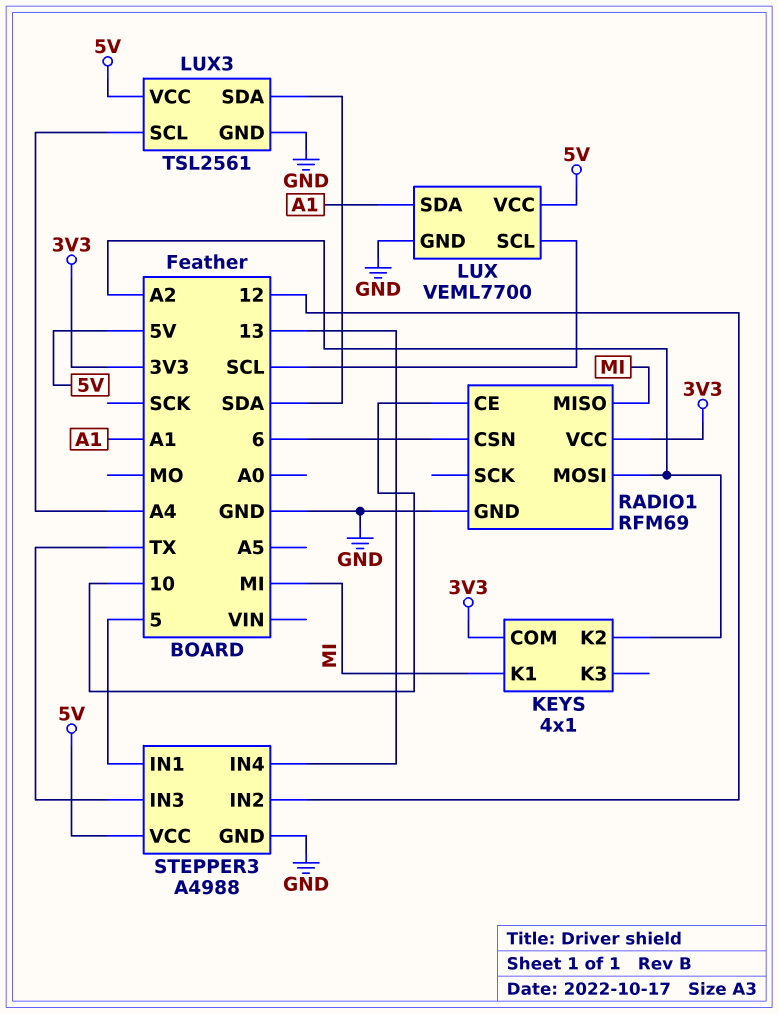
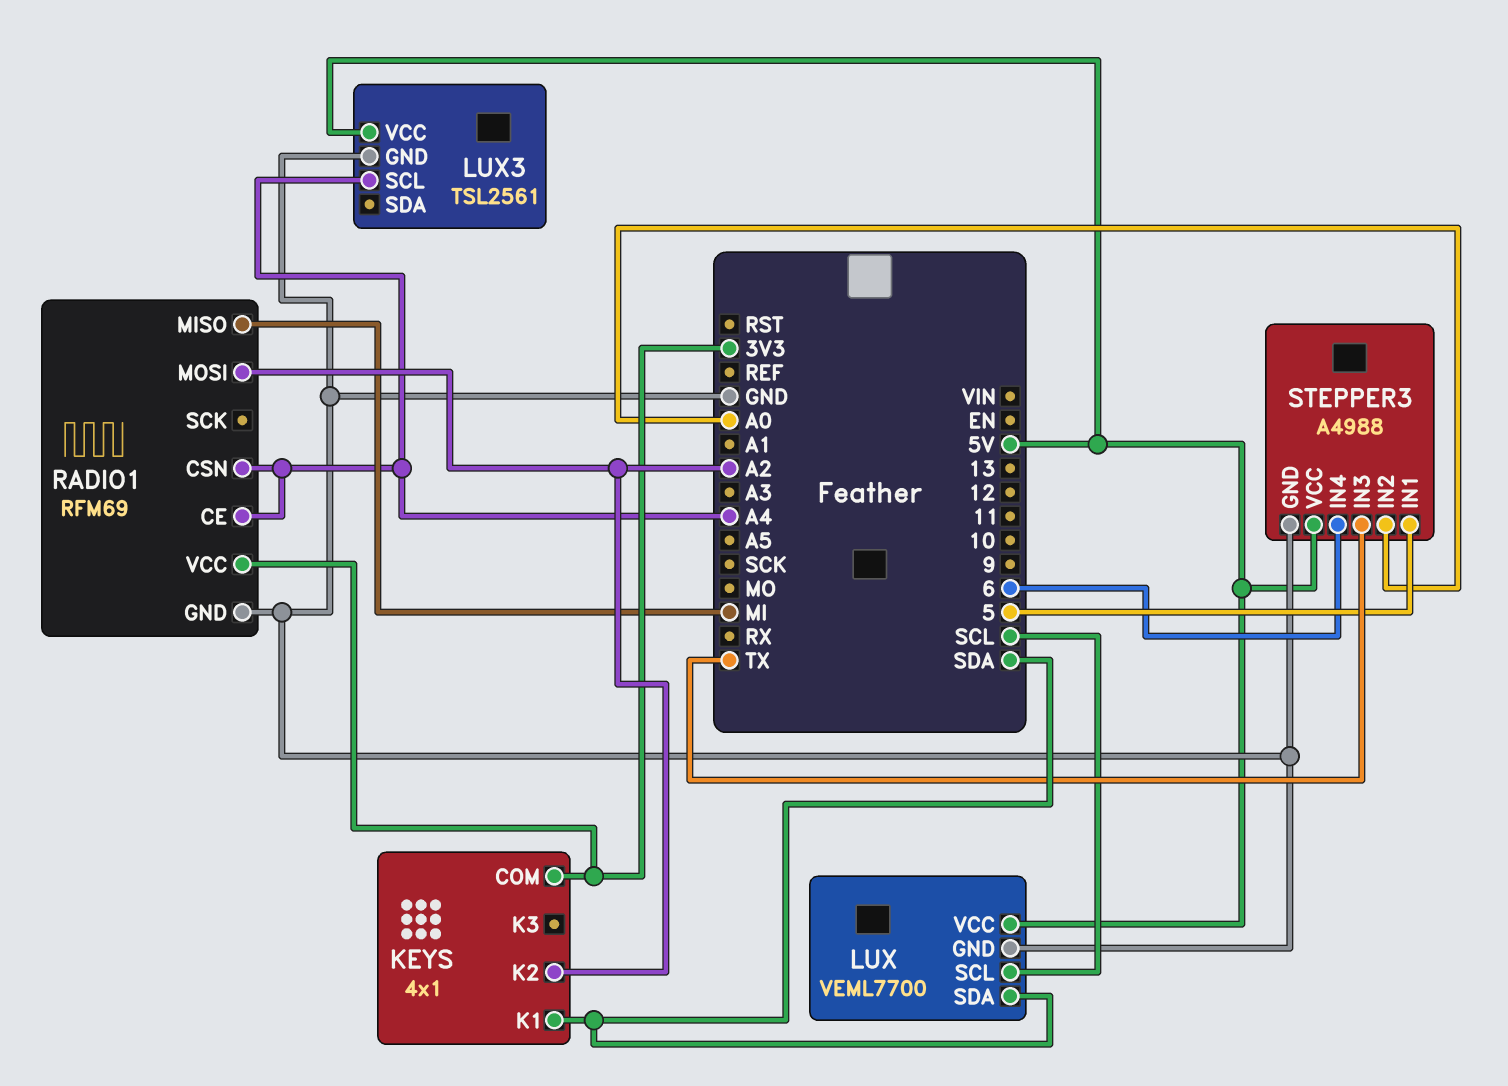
KEYS pin K1: MI -> SDA
LUX pin SDA: A1 -> SDA
LUX3 pin SDA: SDA -> none
RADIO1 pin CE: 10 -> A4
RADIO1 pin CSN: 6 -> A4
STEPPER3 pin IN2: 12 -> A0
STEPPER3 pin IN4: 13 -> 6

